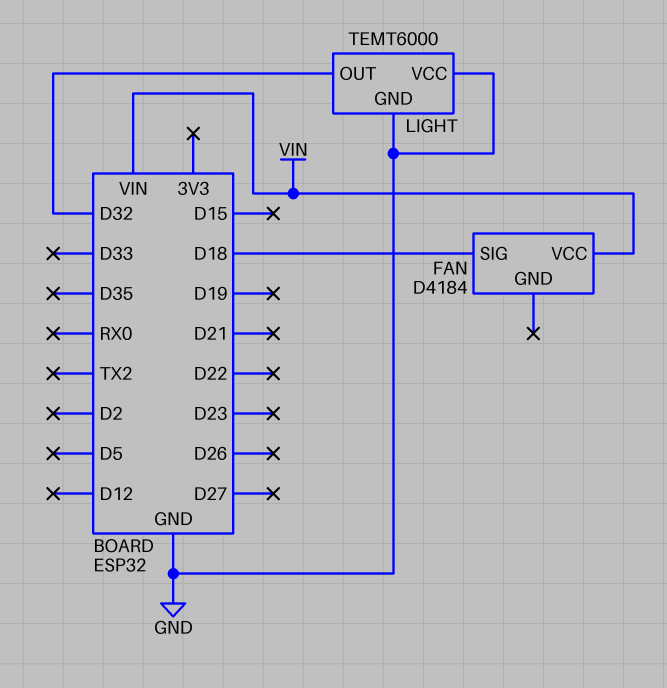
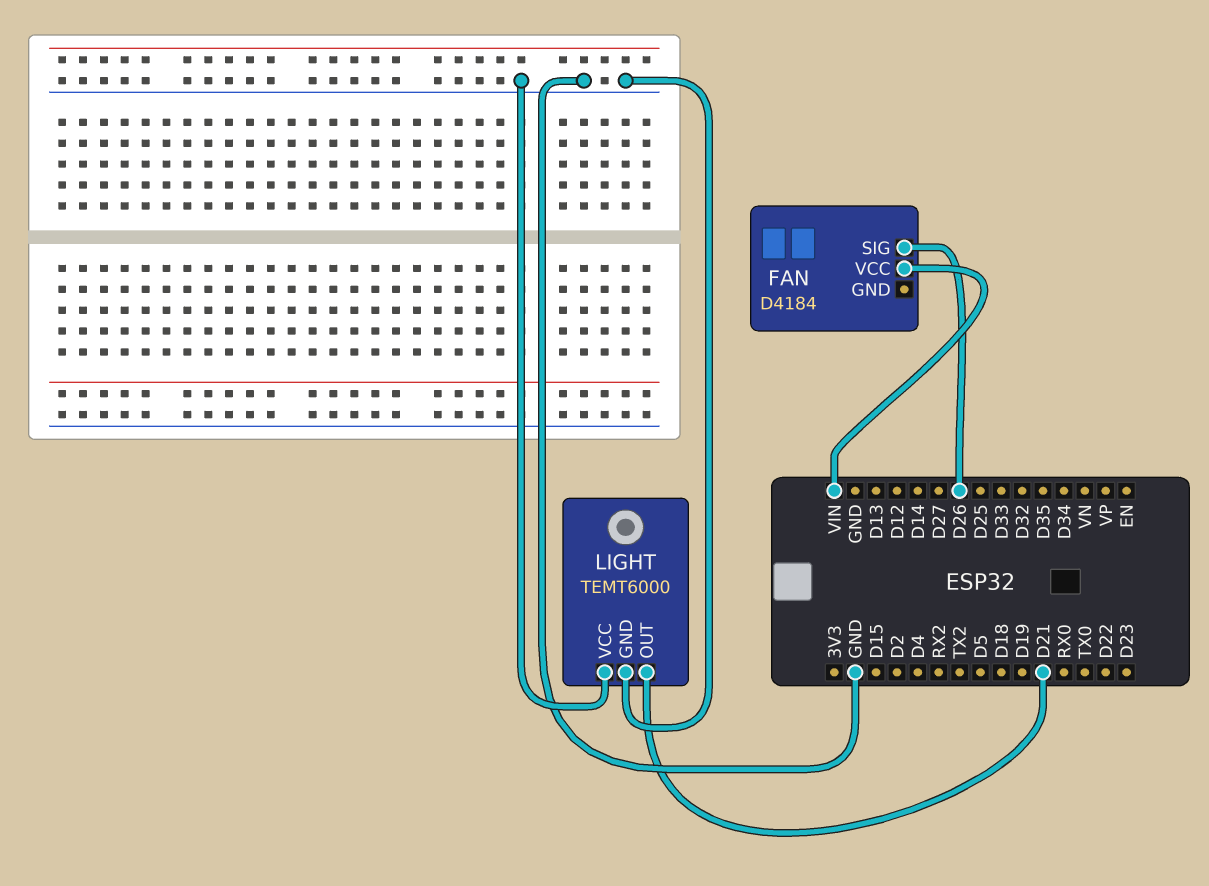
FAN pin SIG: D18 -> D26
LIGHT pin OUT: D32 -> D21

